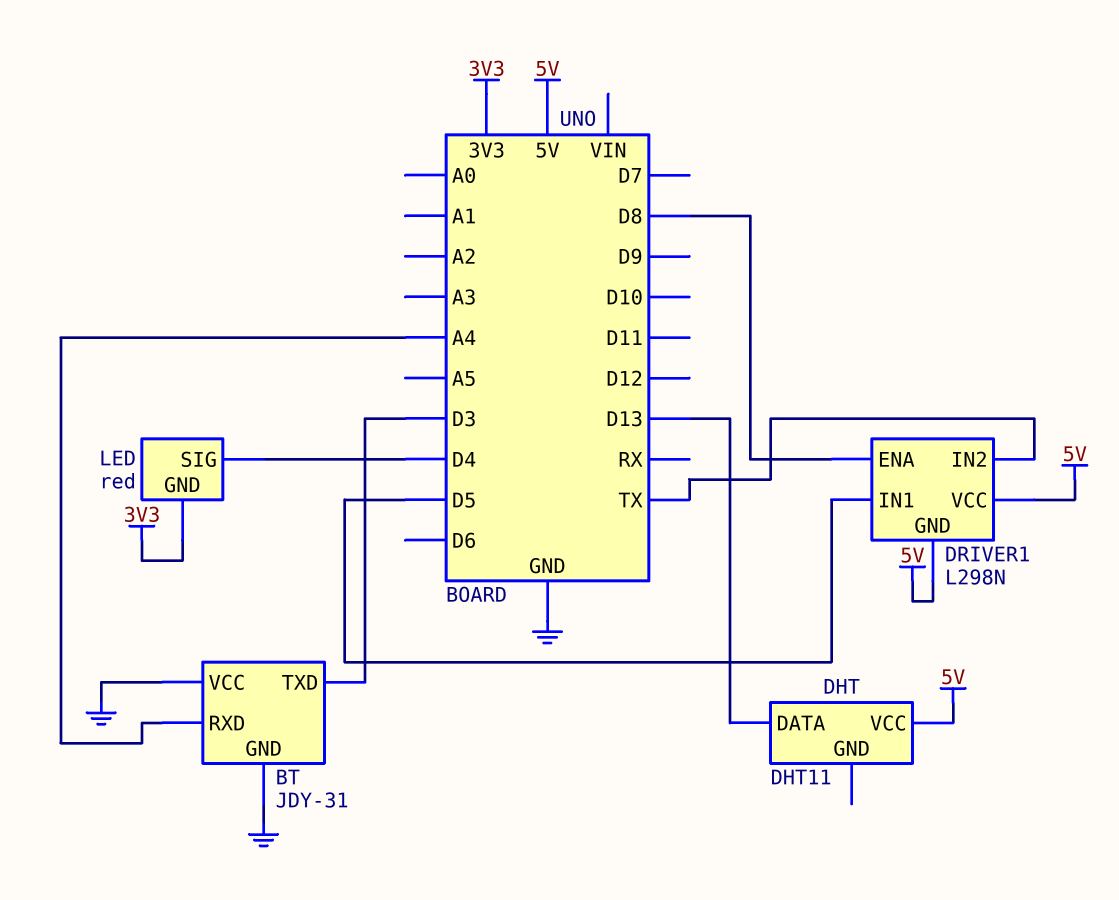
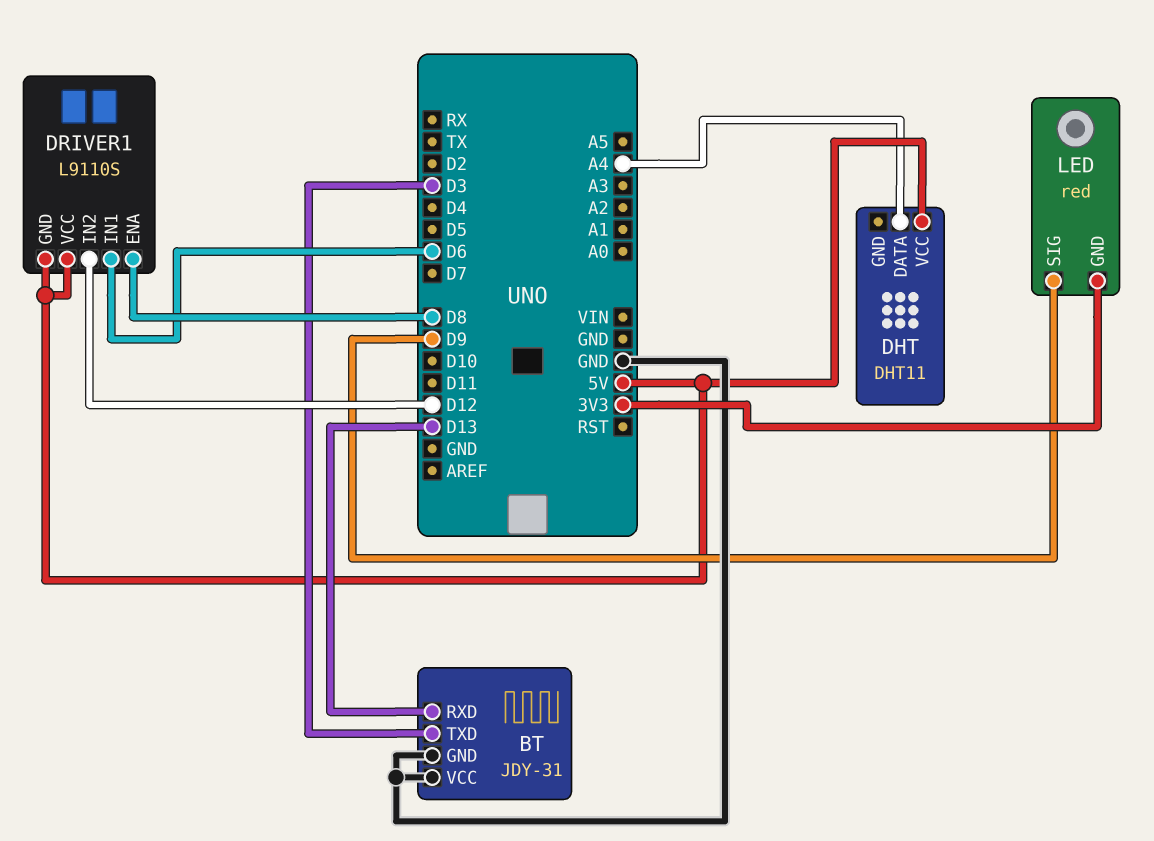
BT pin RXD: A4 -> D13
DHT pin DATA: D13 -> A4
DRIVER1: L298N -> L9110S
DRIVER1 pin IN1: D5 -> D6
DRIVER1 pin IN2: TX -> D12
LED pin SIG: D4 -> D9

